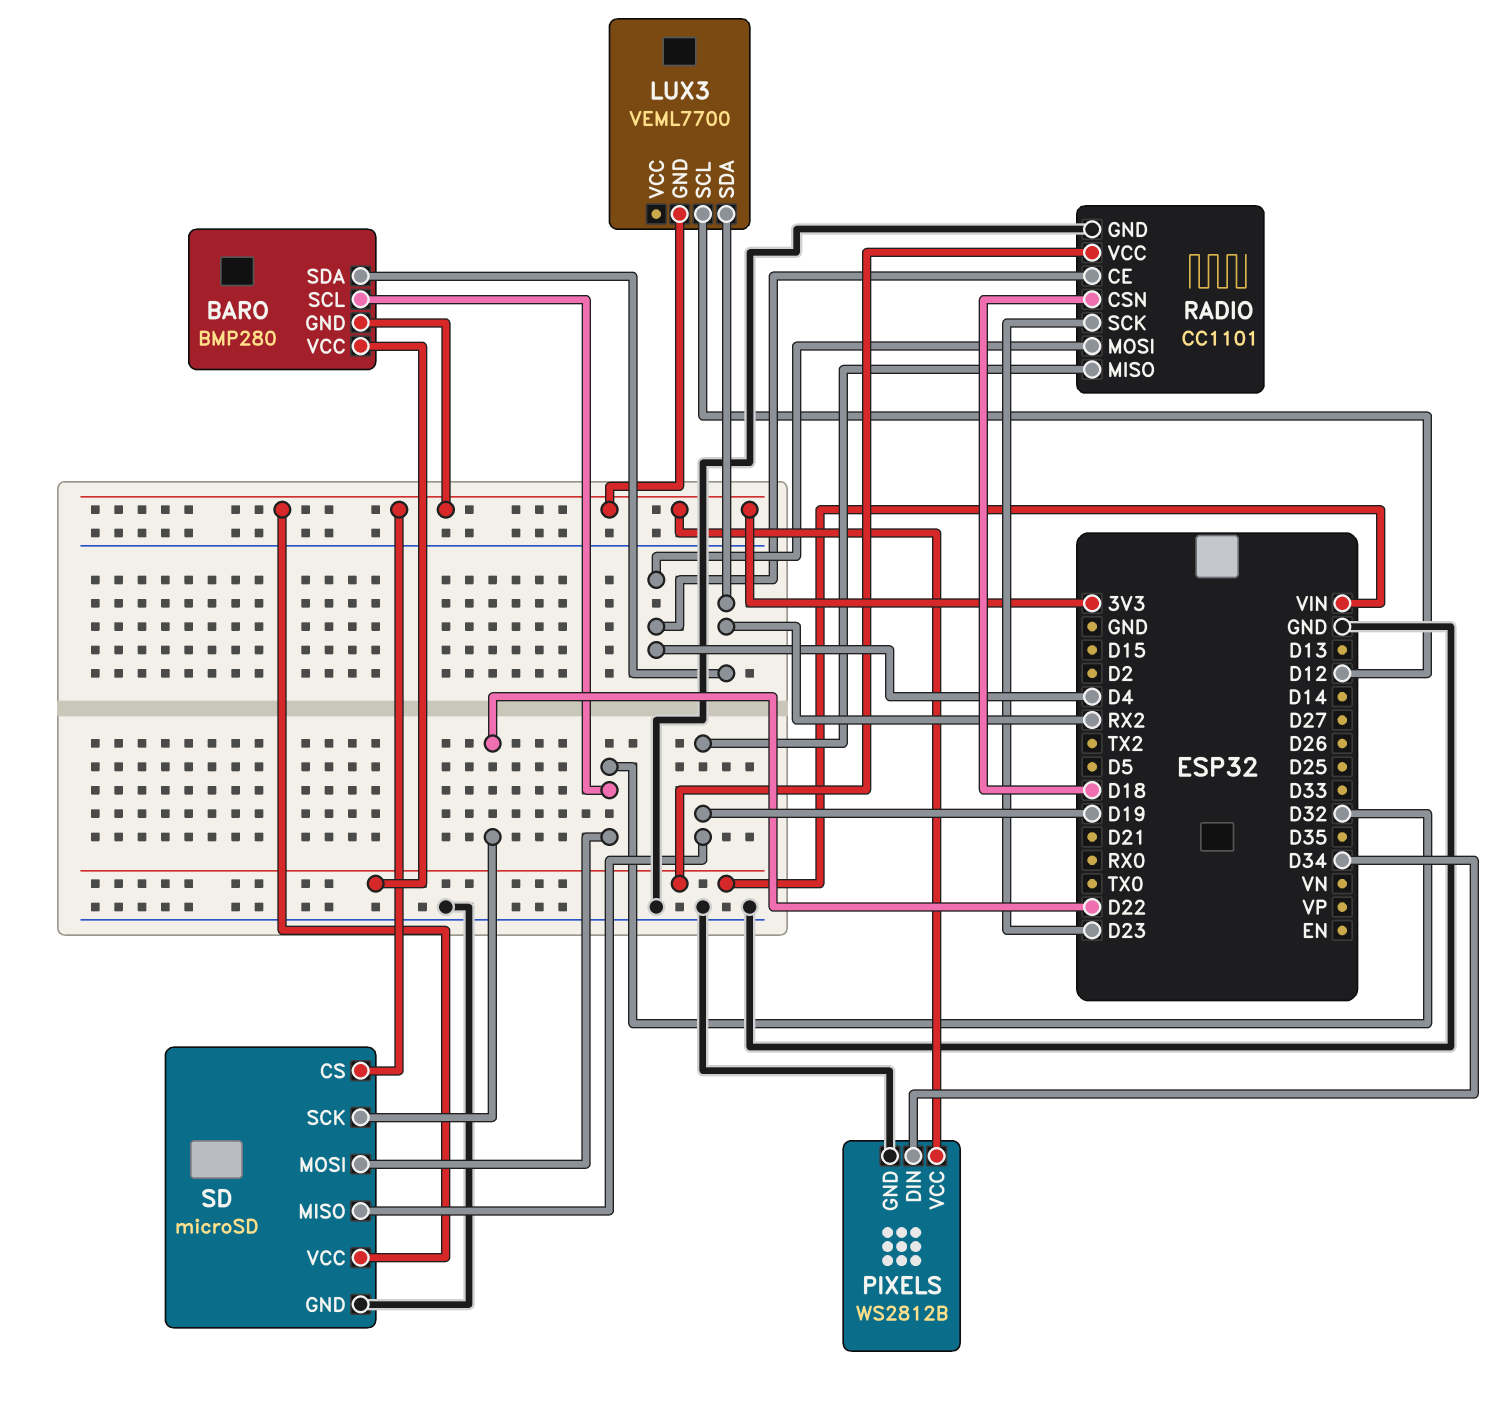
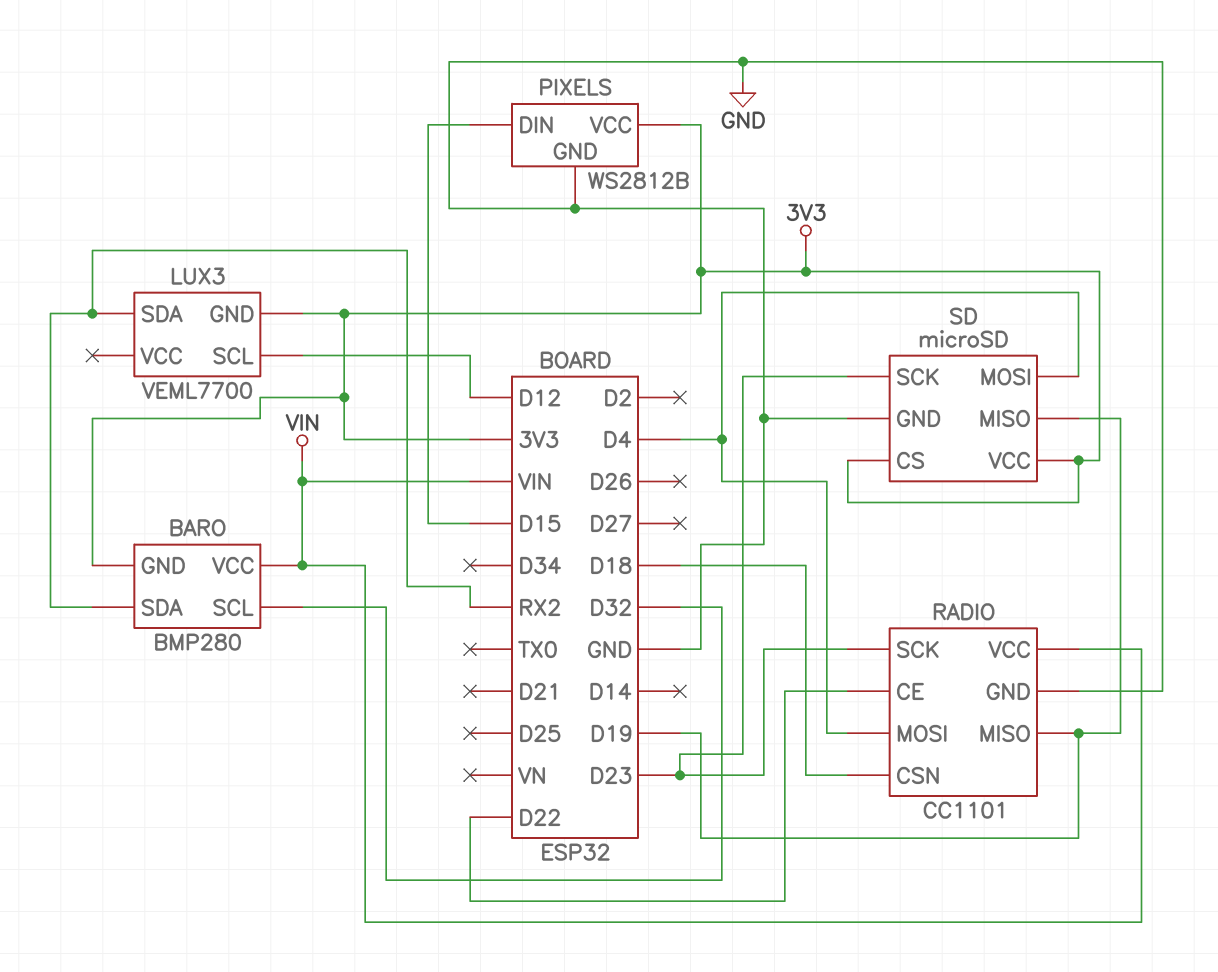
PIXELS pin DIN: D34 -> D15
RADIO pin CE: D4 -> D22
SD pin MOSI: D32 -> D4
SD pin SCK: D22 -> D23

